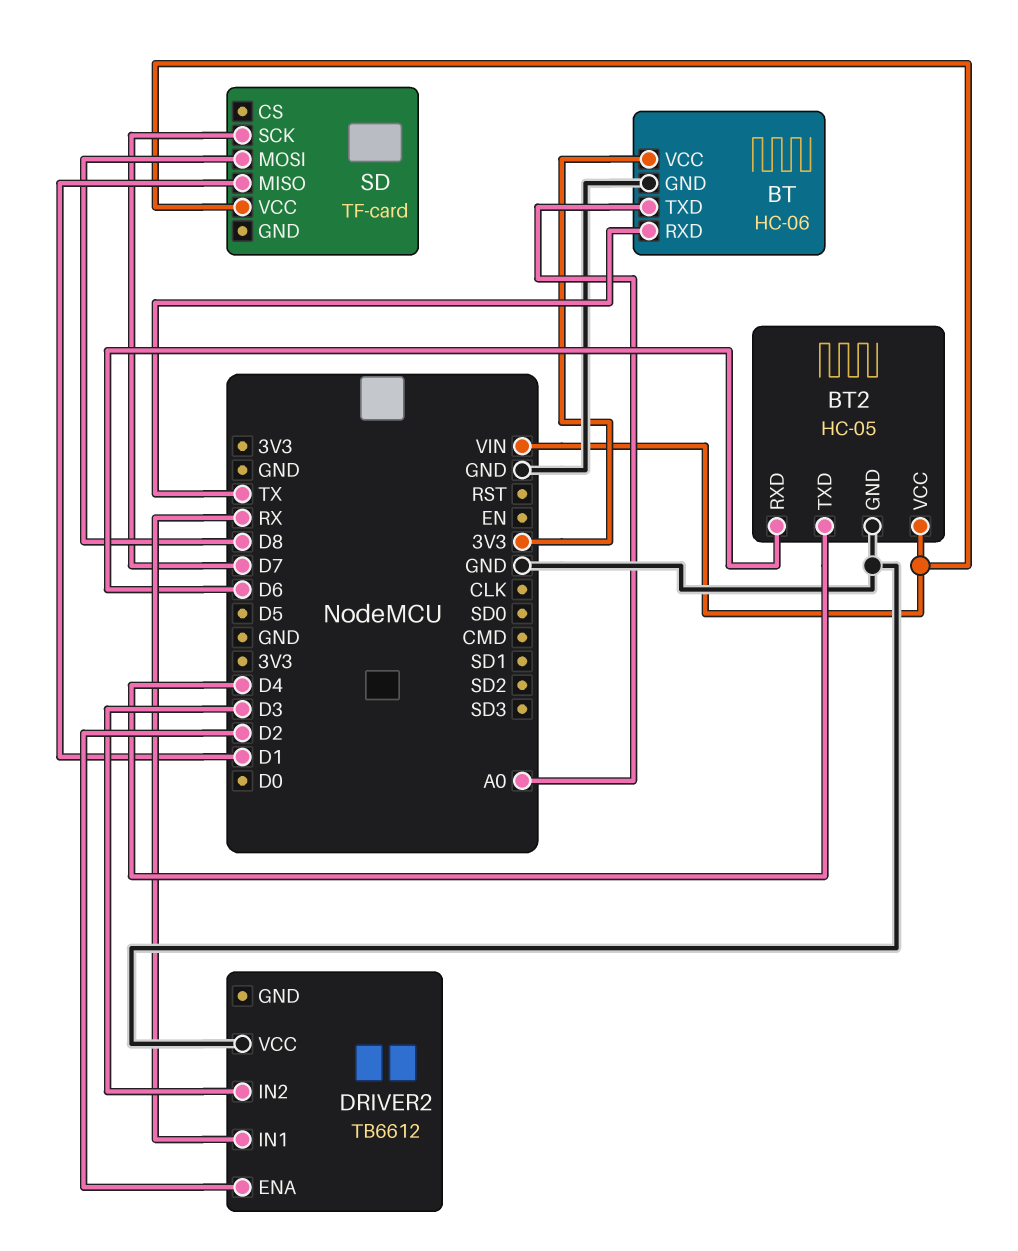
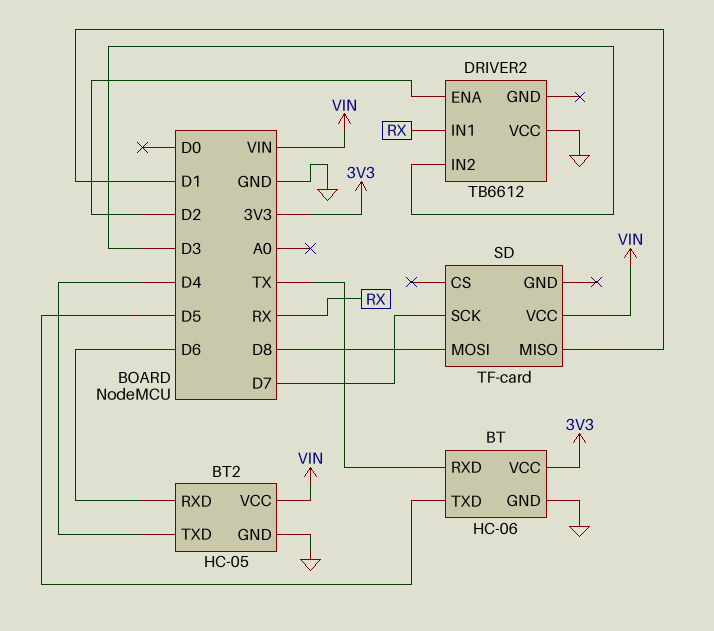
BT pin TXD: A0 -> D5

